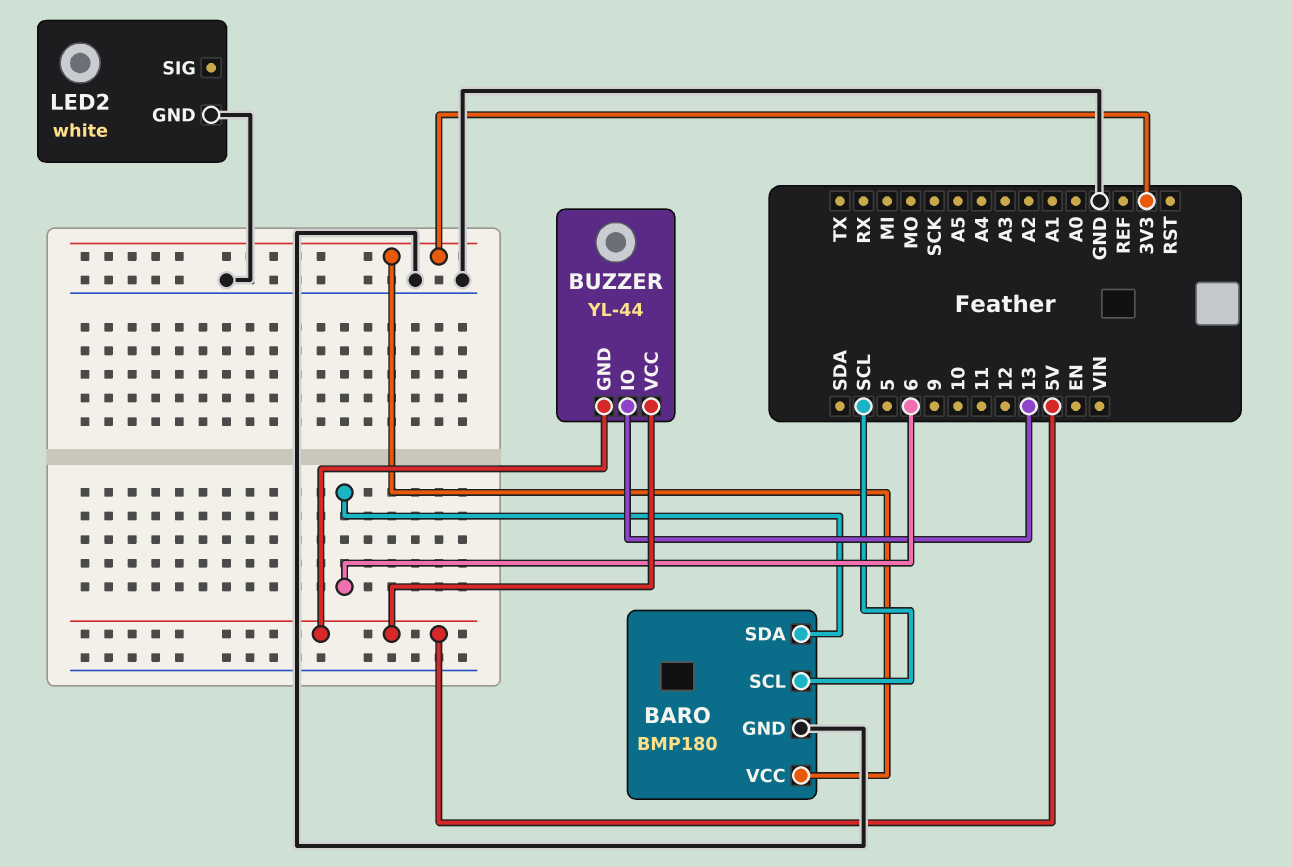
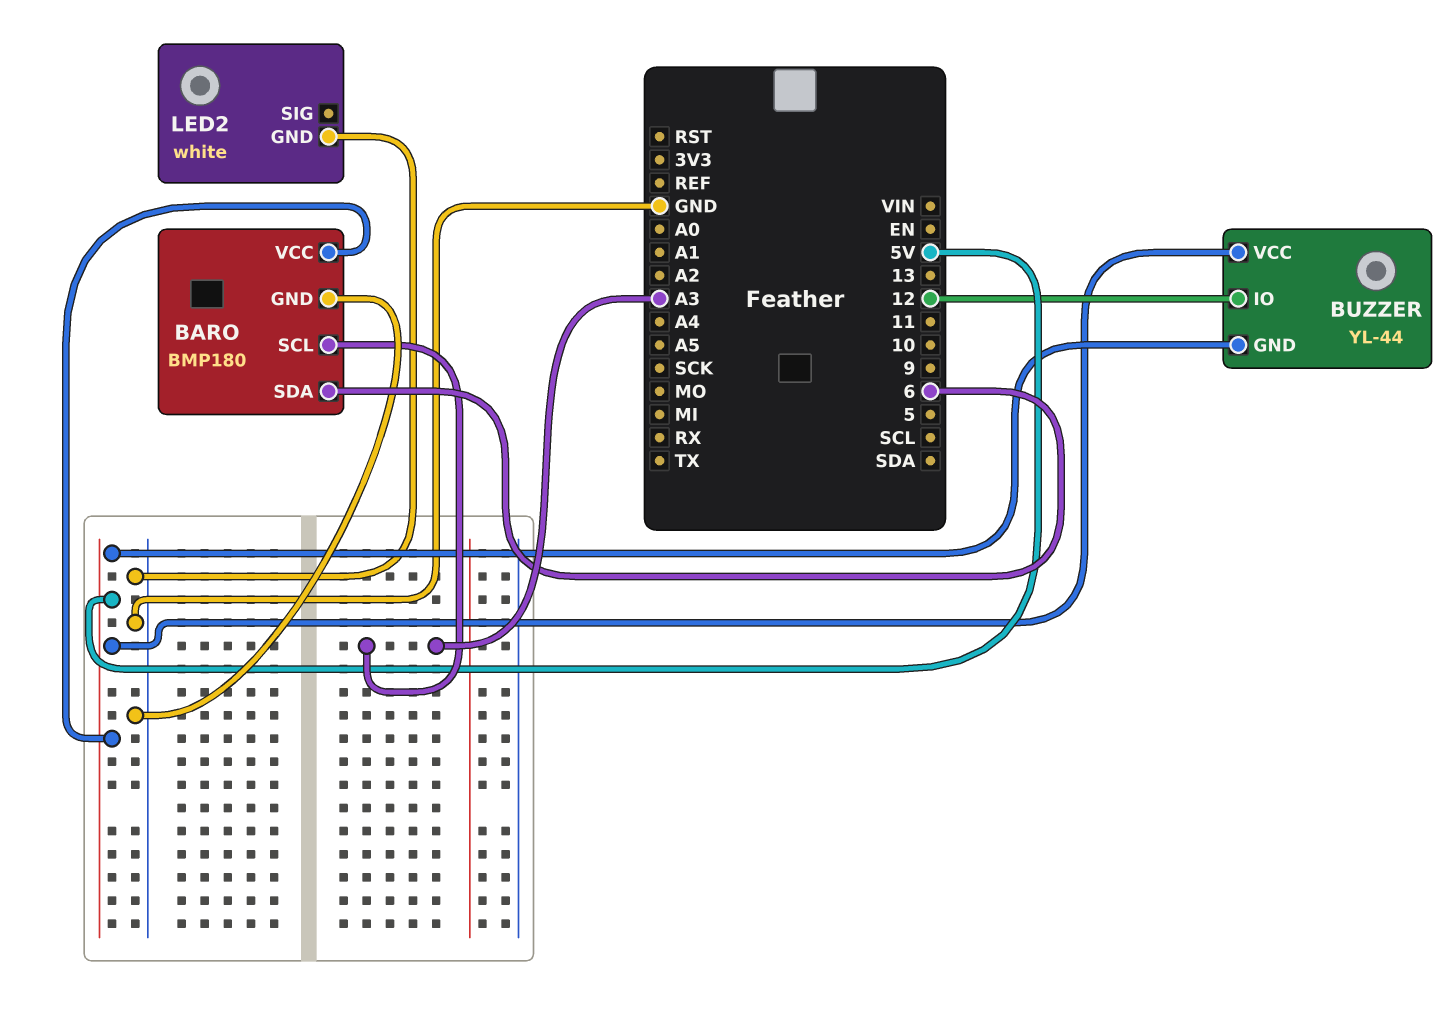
BARO pin SCL: SCL -> A3
BARO pin VCC: 3V3 -> 5V
BUZZER pin IO: 13 -> 12

